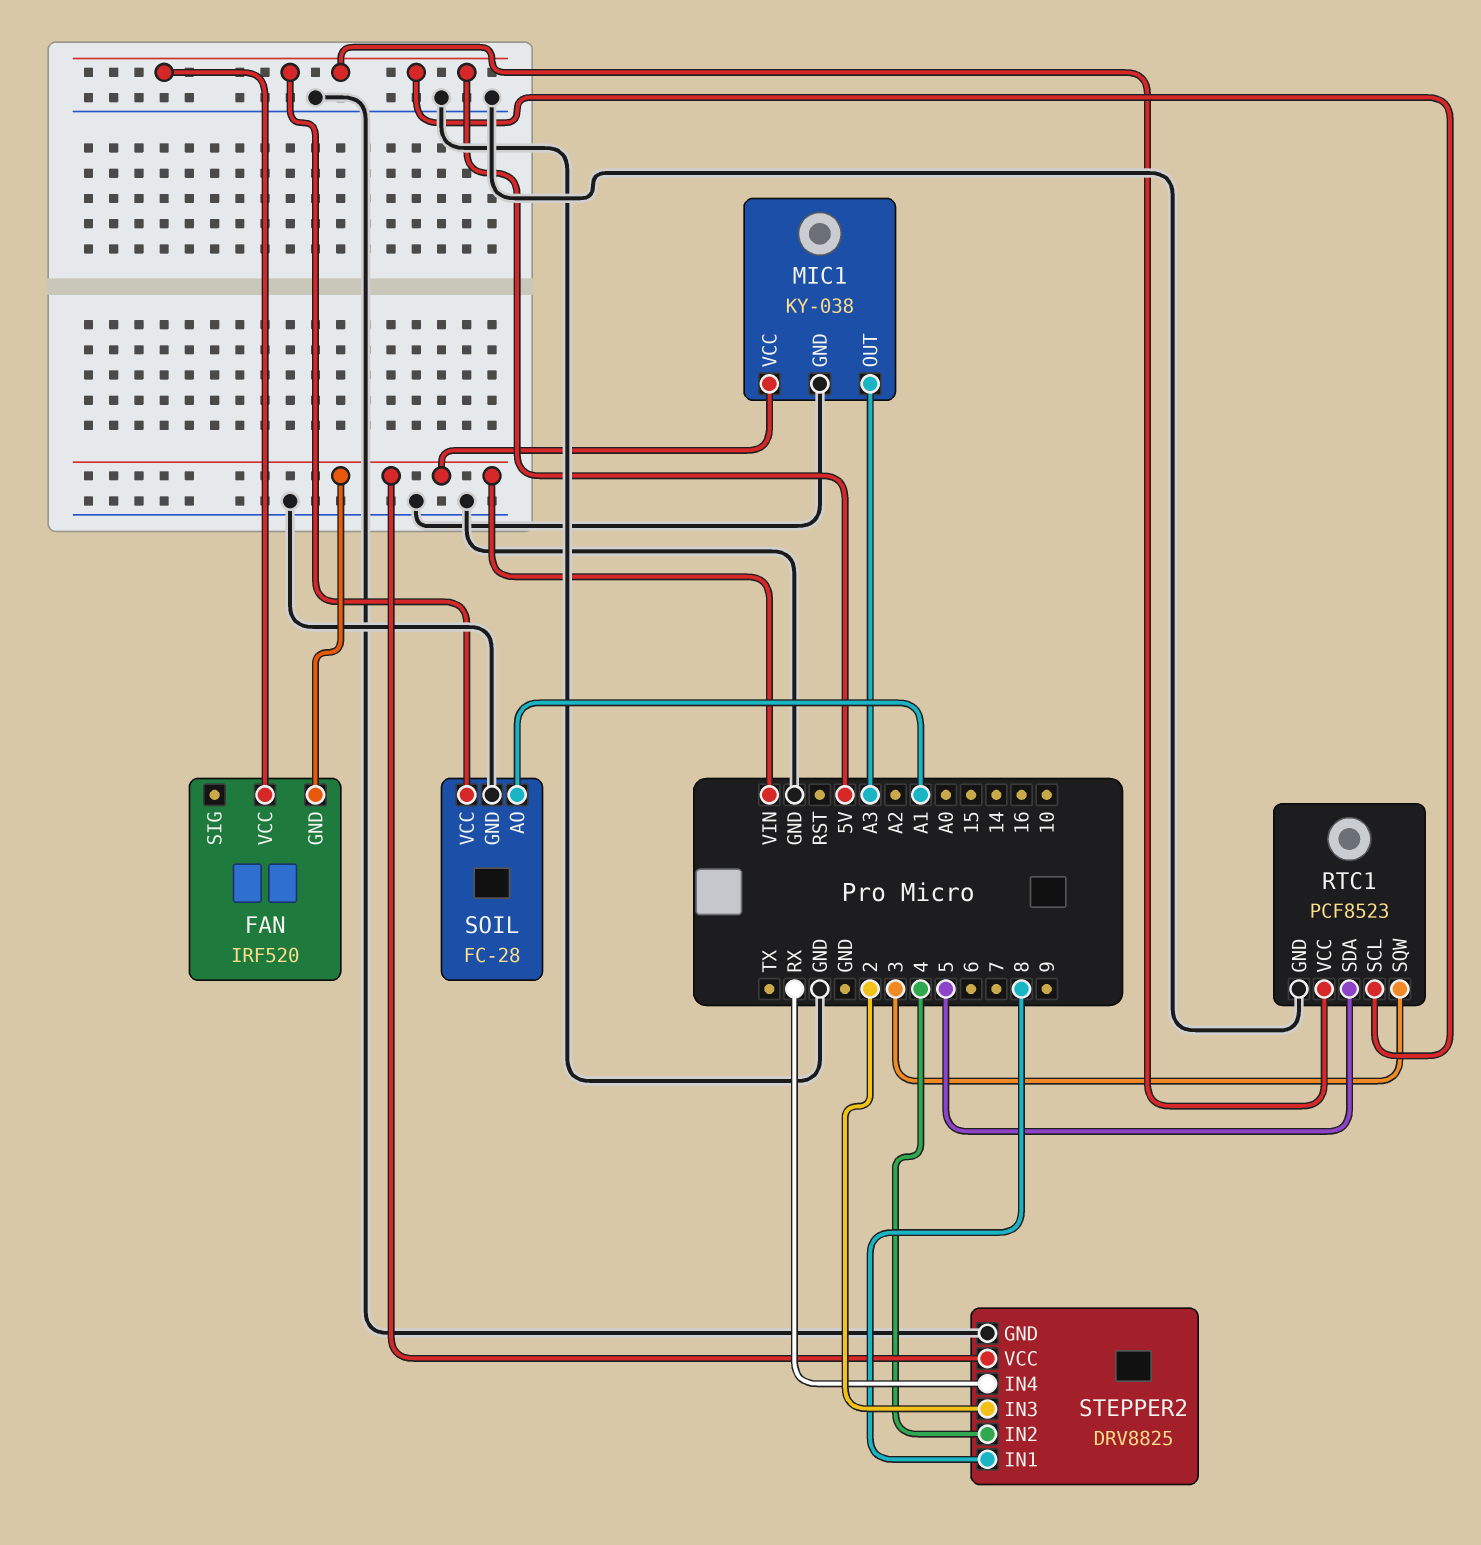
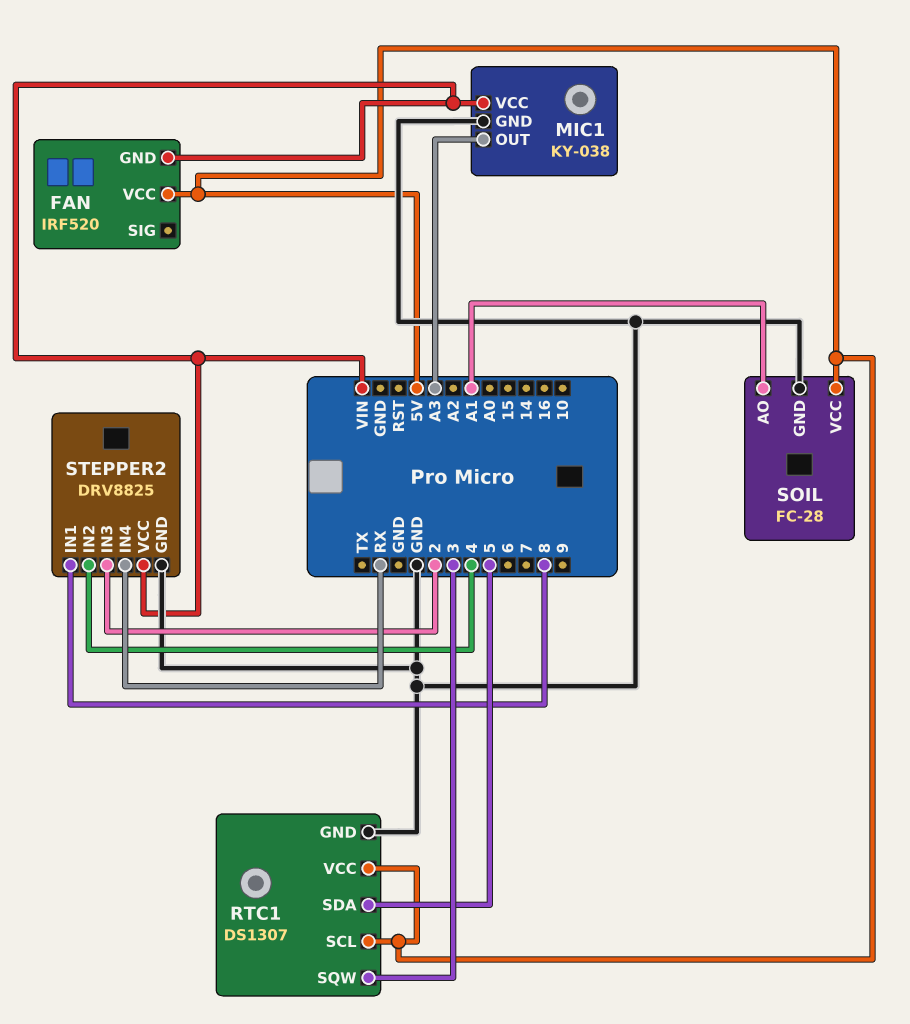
RTC1: PCF8523 -> DS1307

